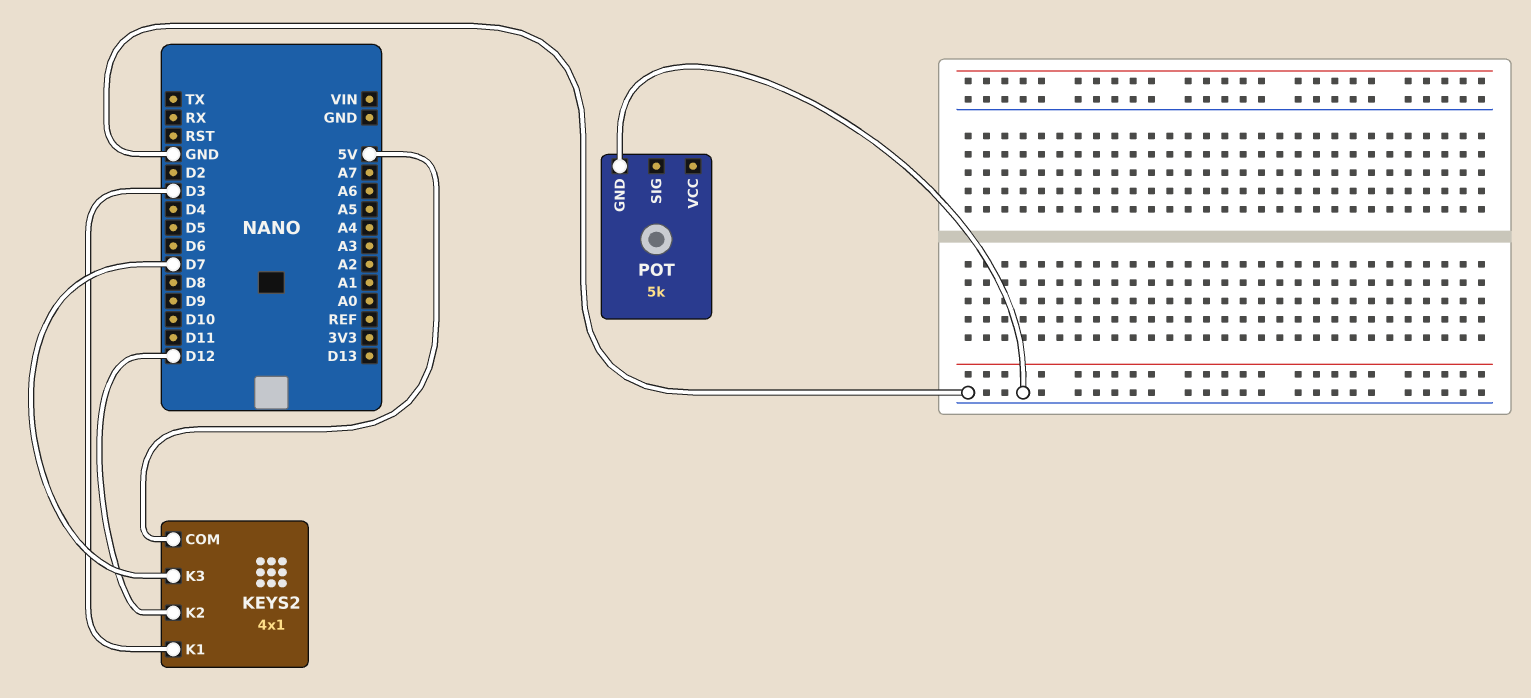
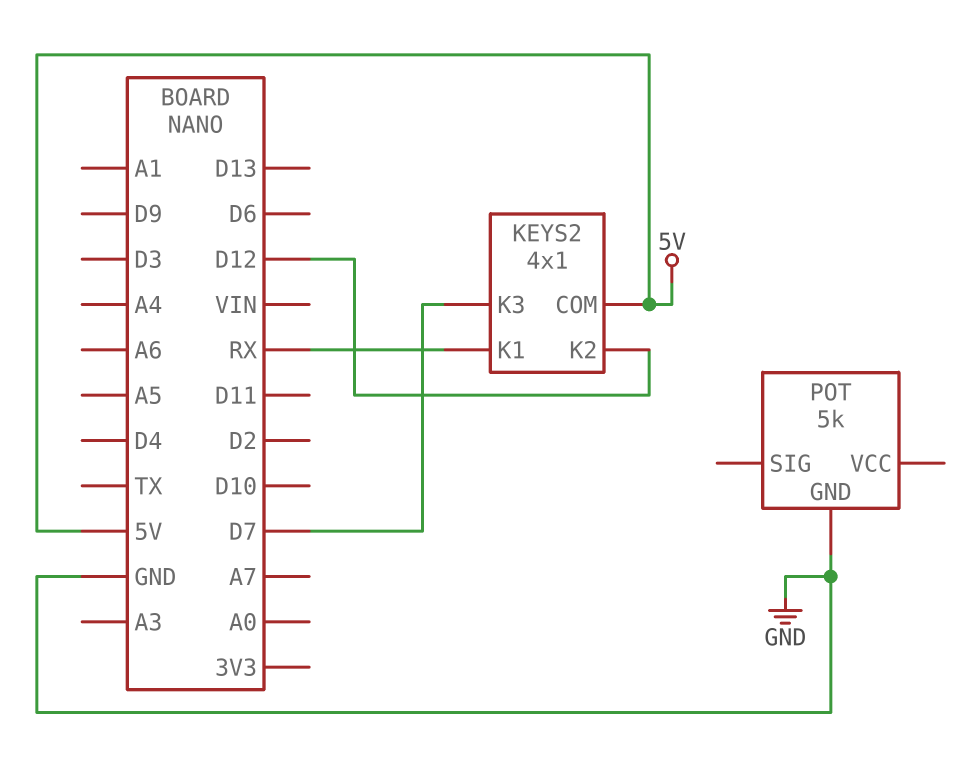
KEYS2 pin K1: D3 -> RX

